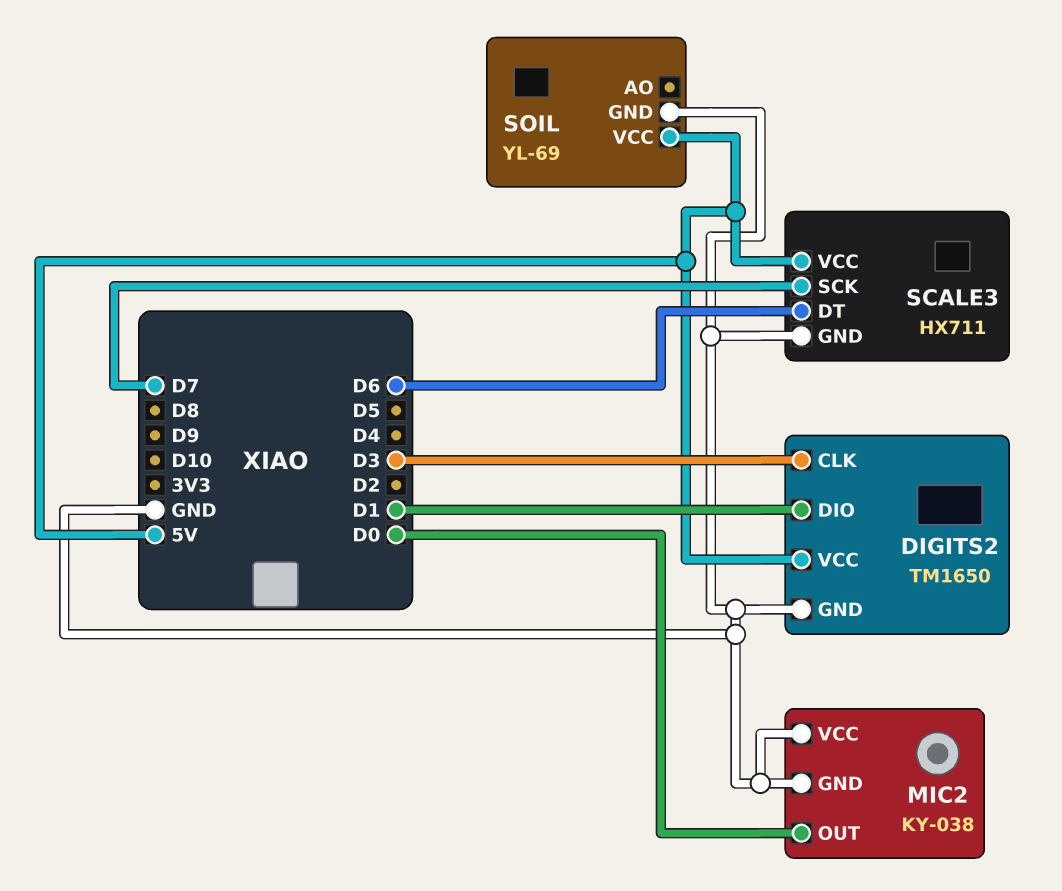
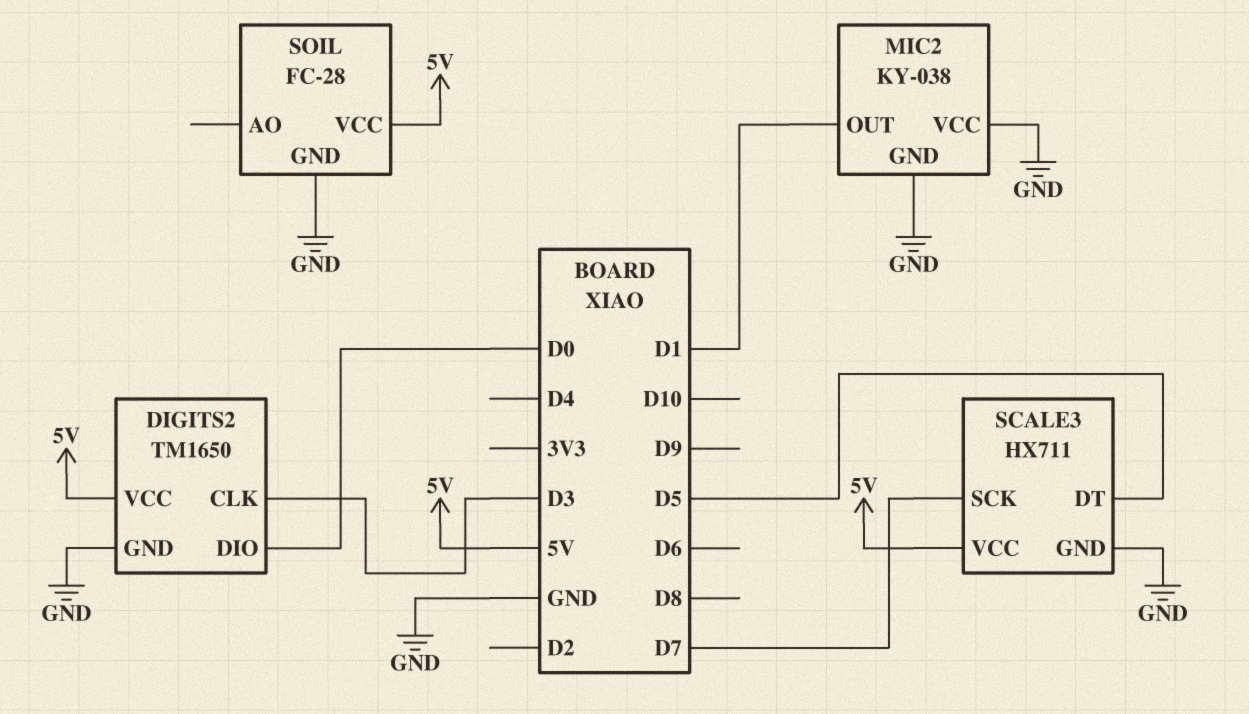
DIGITS2 pin DIO: D1 -> D0
MIC2 pin OUT: D0 -> D1
SCALE3 pin DT: D6 -> D5
SOIL: YL-69 -> FC-28

